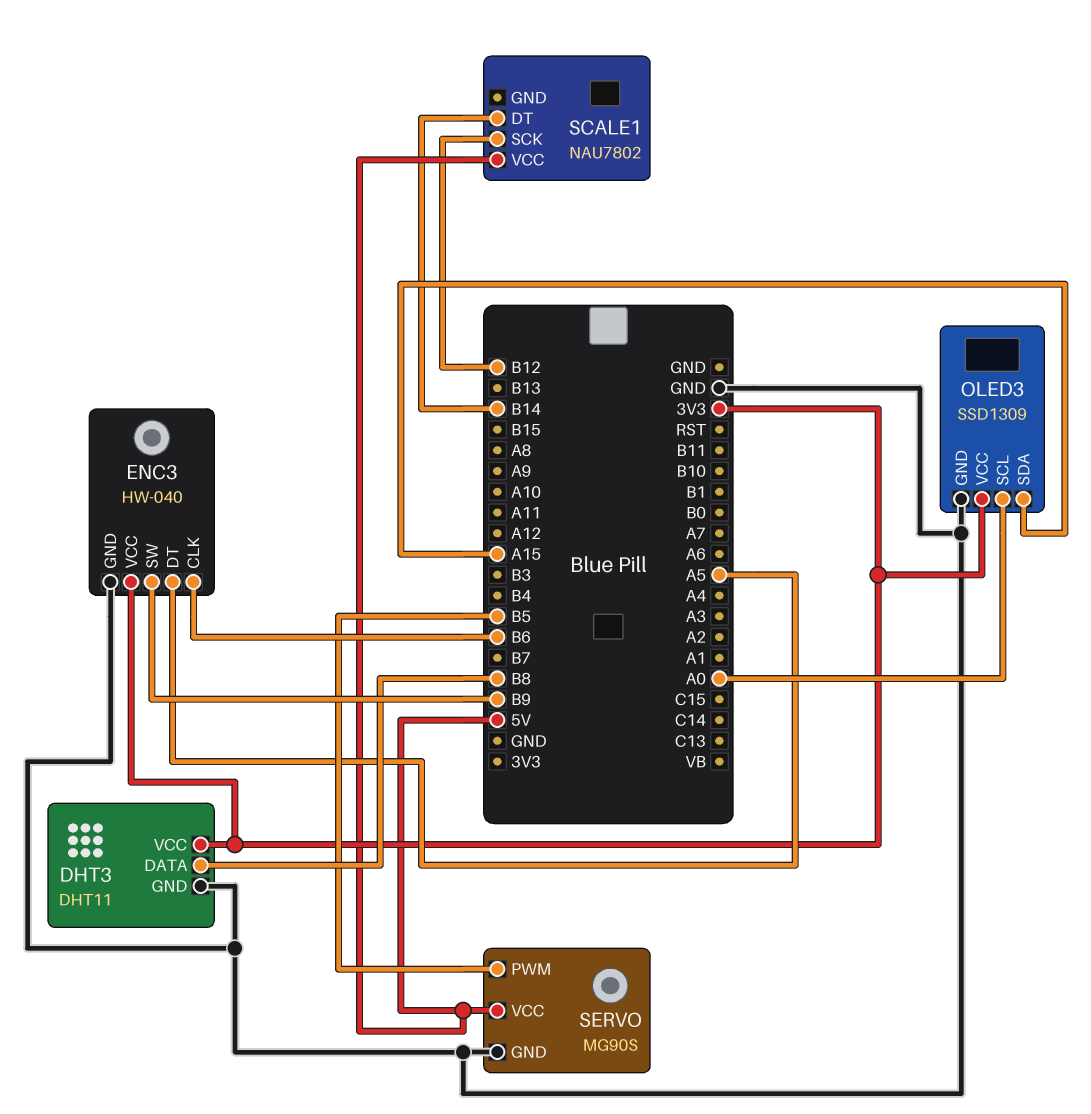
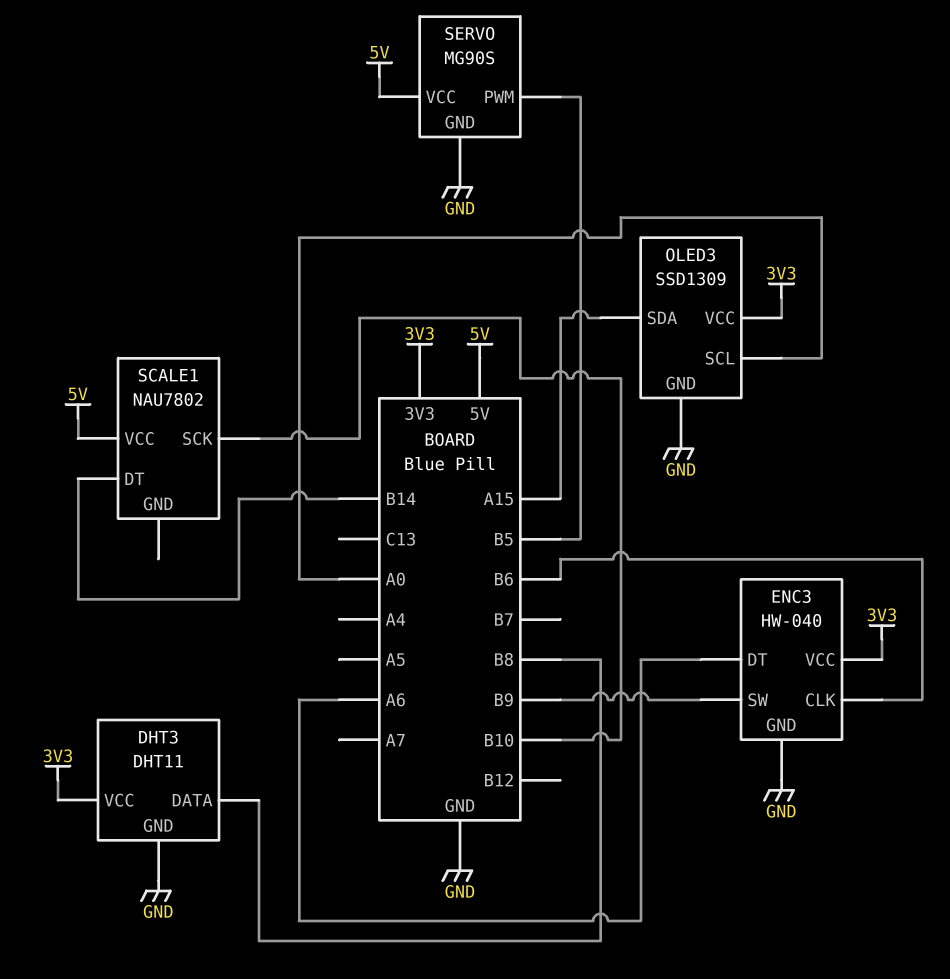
ENC3 pin DT: A5 -> A6
SCALE1 pin SCK: B12 -> B10

